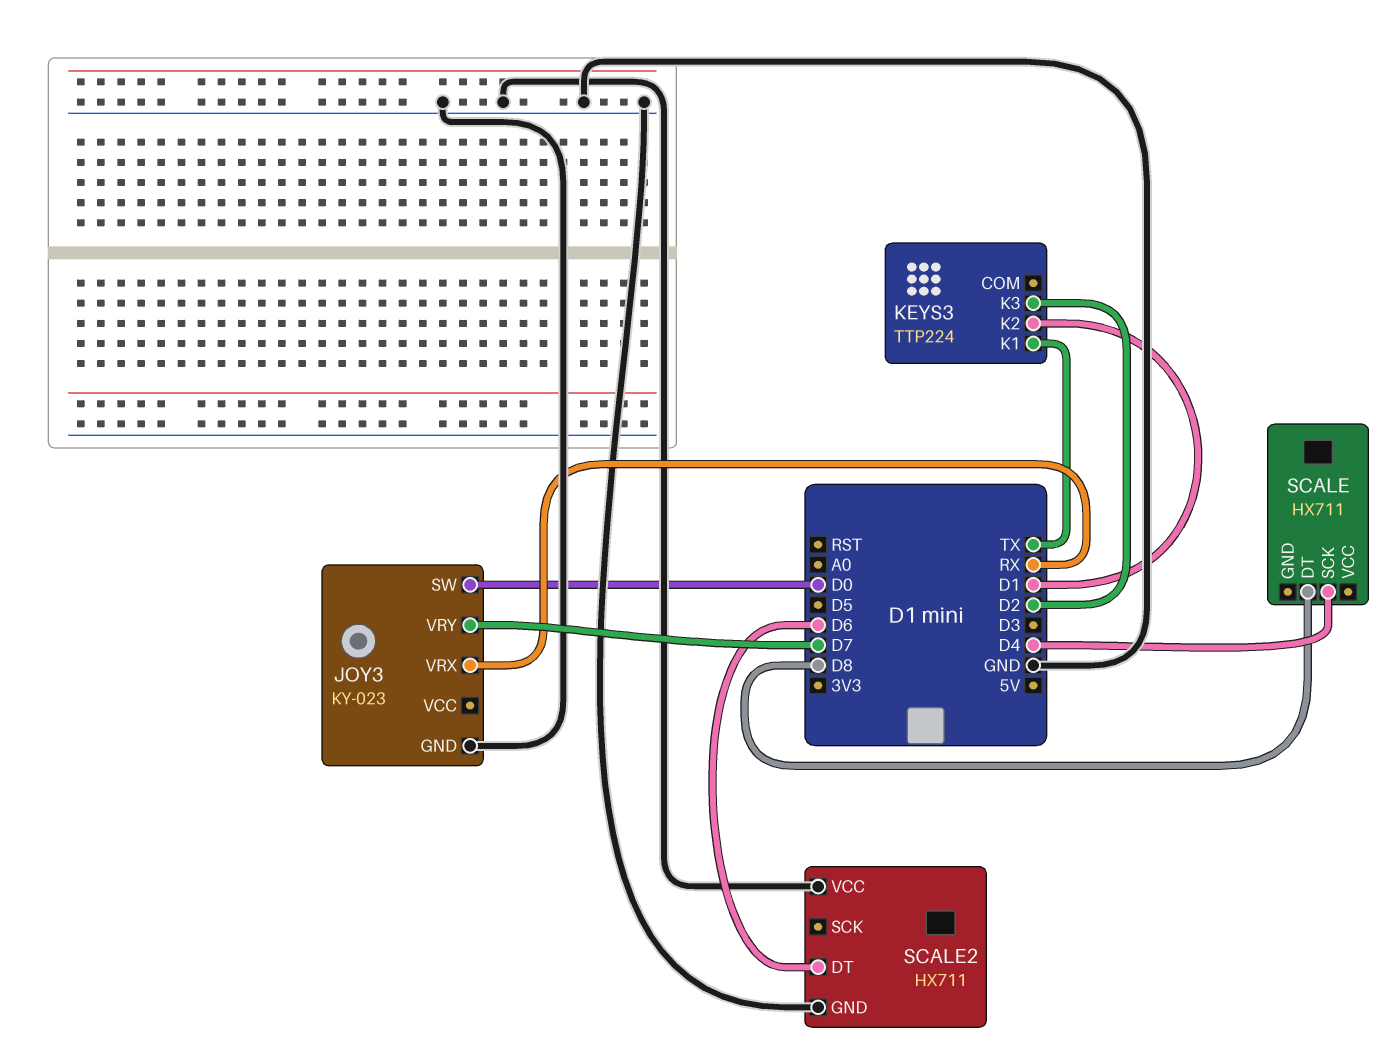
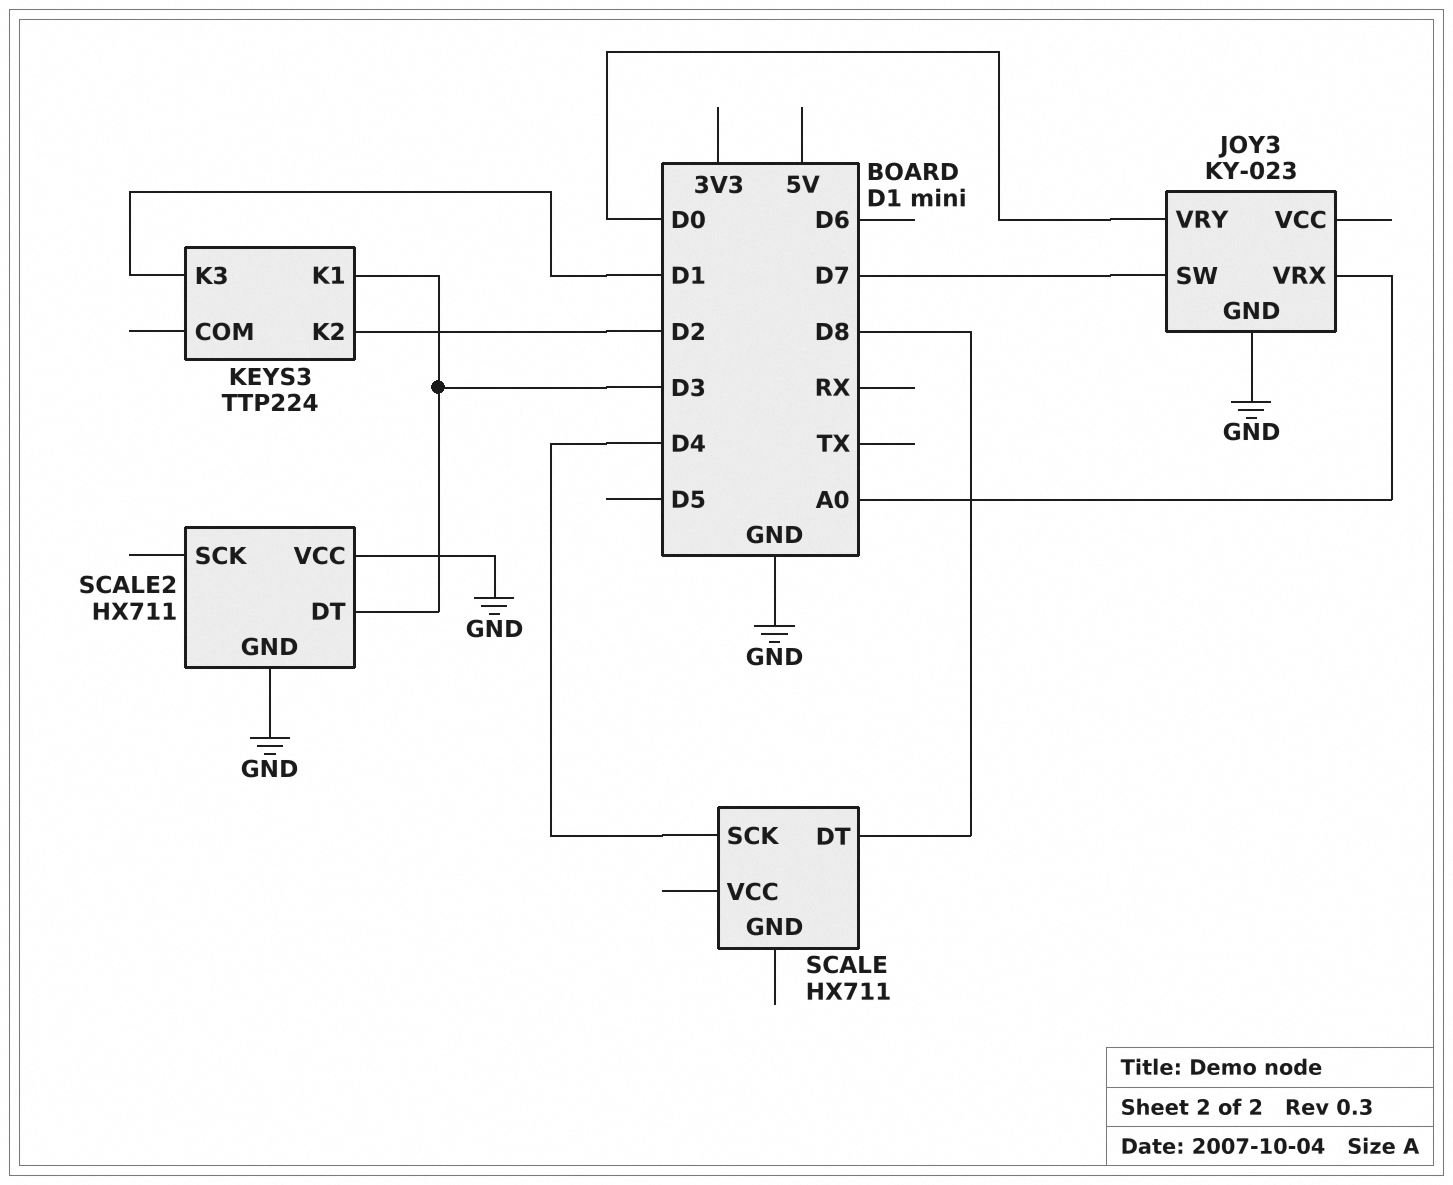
JOY3 pin SW: D0 -> D7
JOY3 pin VRX: RX -> A0
JOY3 pin VRY: D7 -> D0
KEYS3 pin K1: TX -> D3
KEYS3 pin K2: D1 -> D2
KEYS3 pin K3: D2 -> D1
SCALE2 pin DT: D6 -> D3

